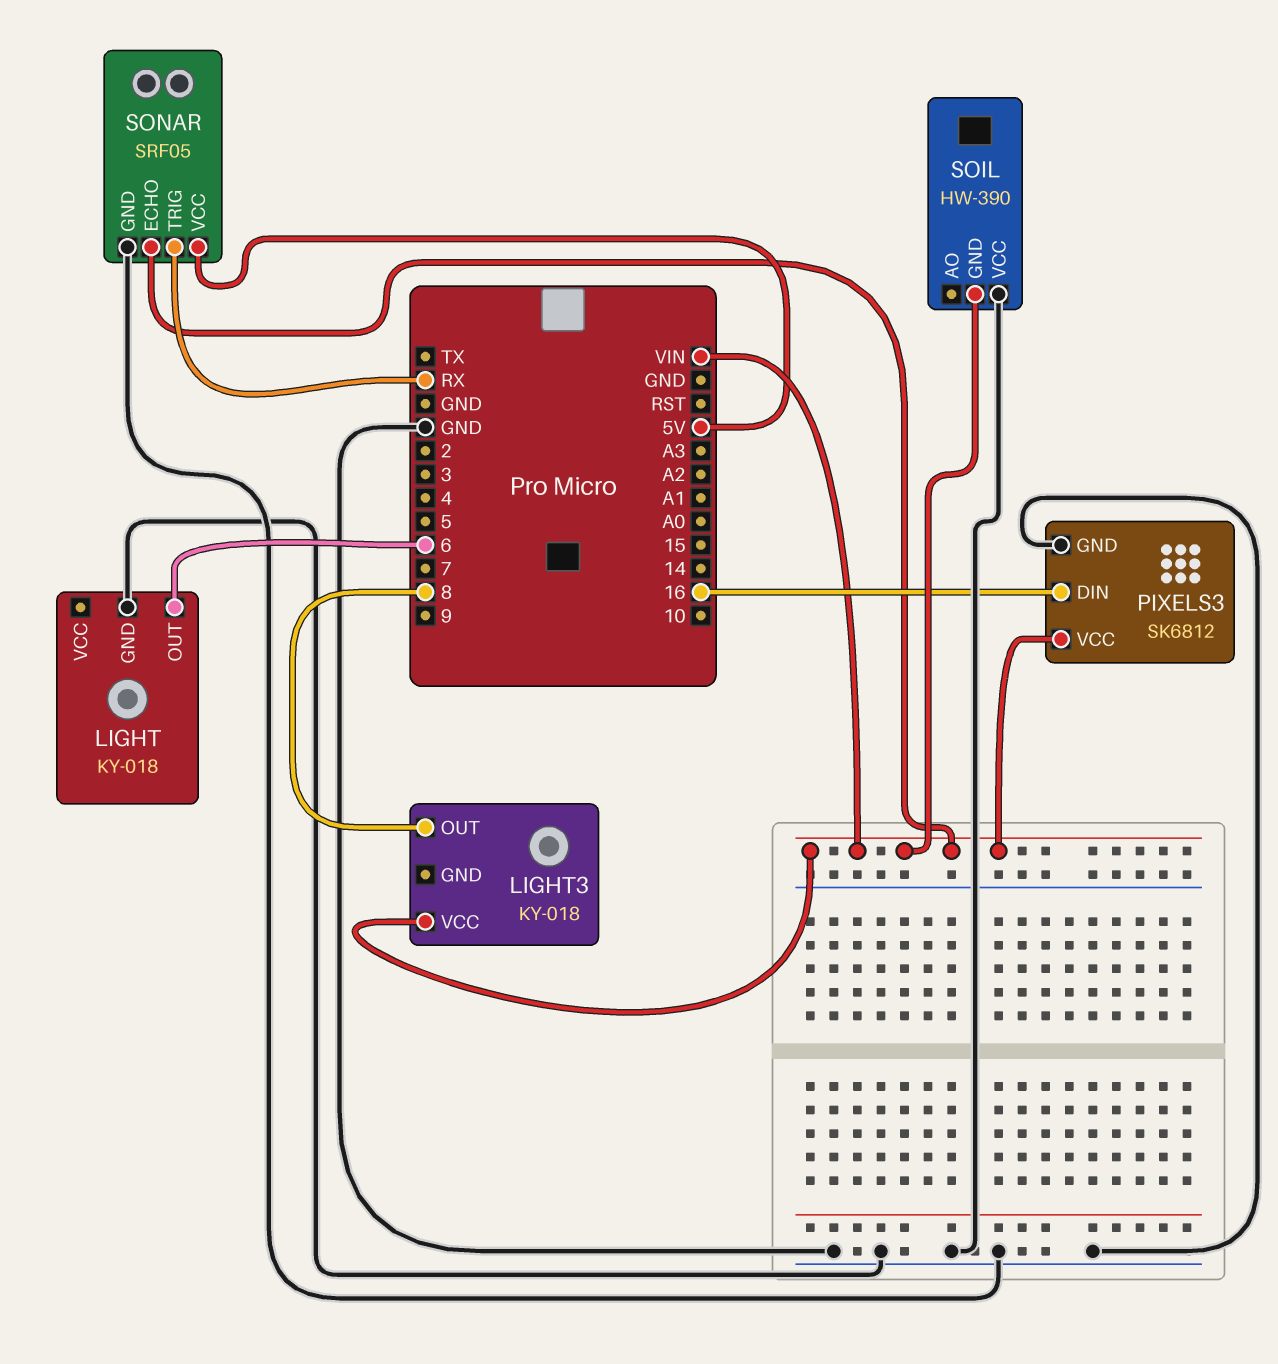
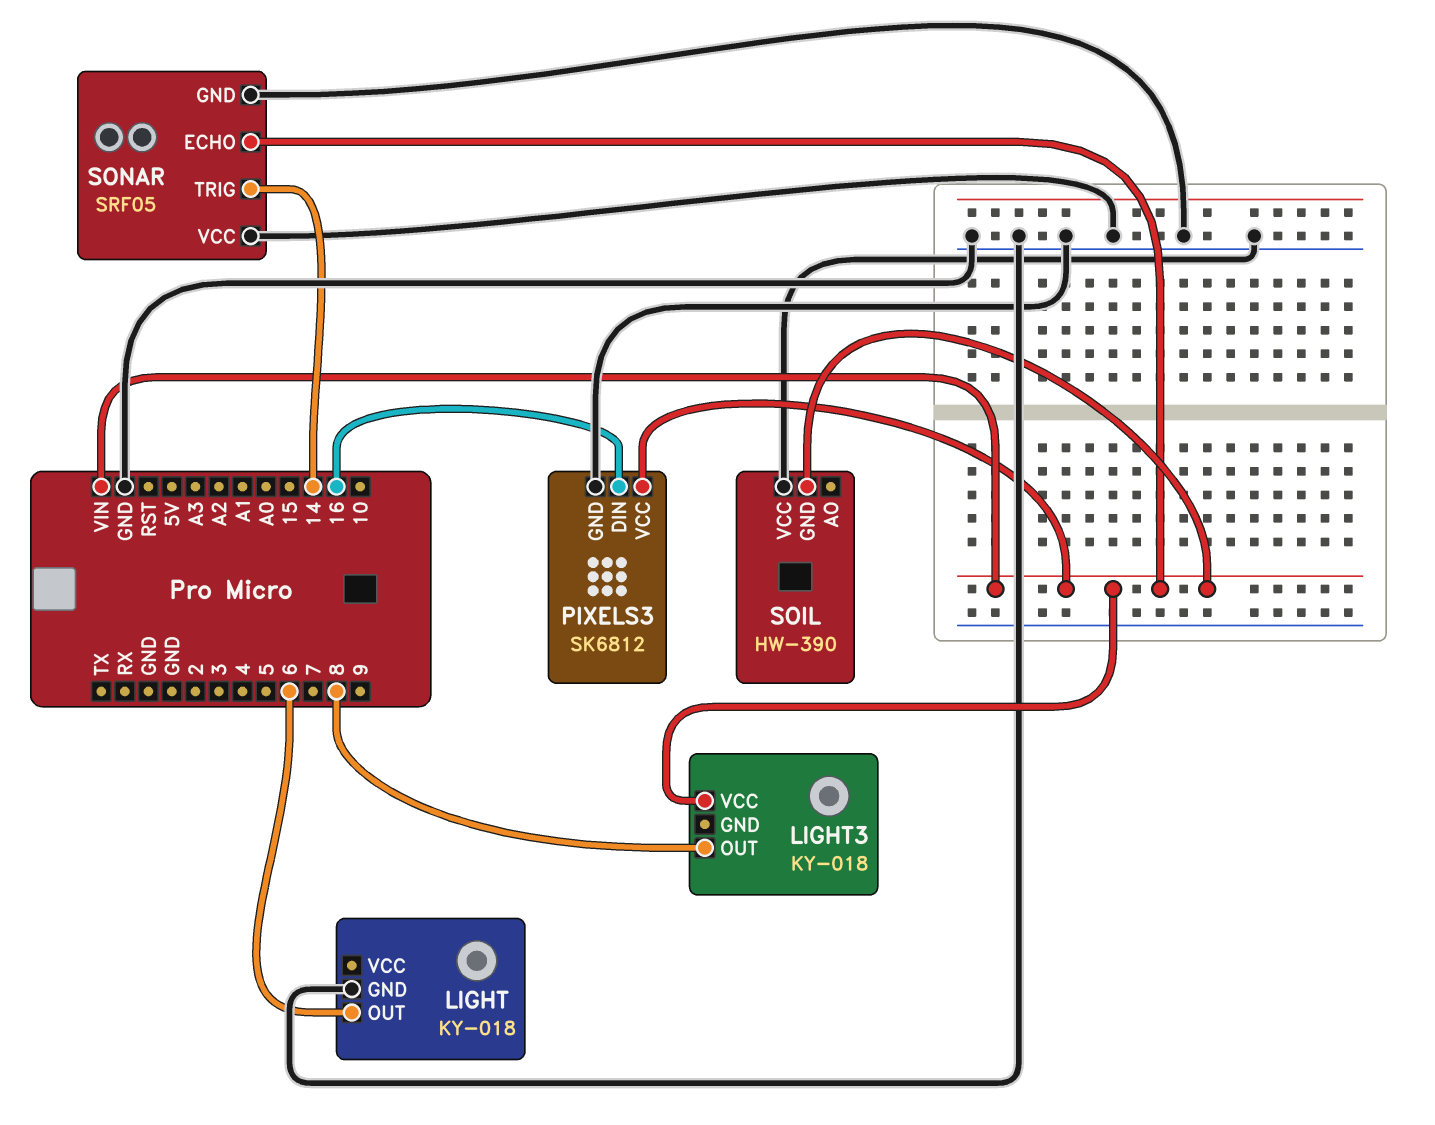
SONAR pin TRIG: RX -> 14
SONAR pin VCC: 5V -> GND

